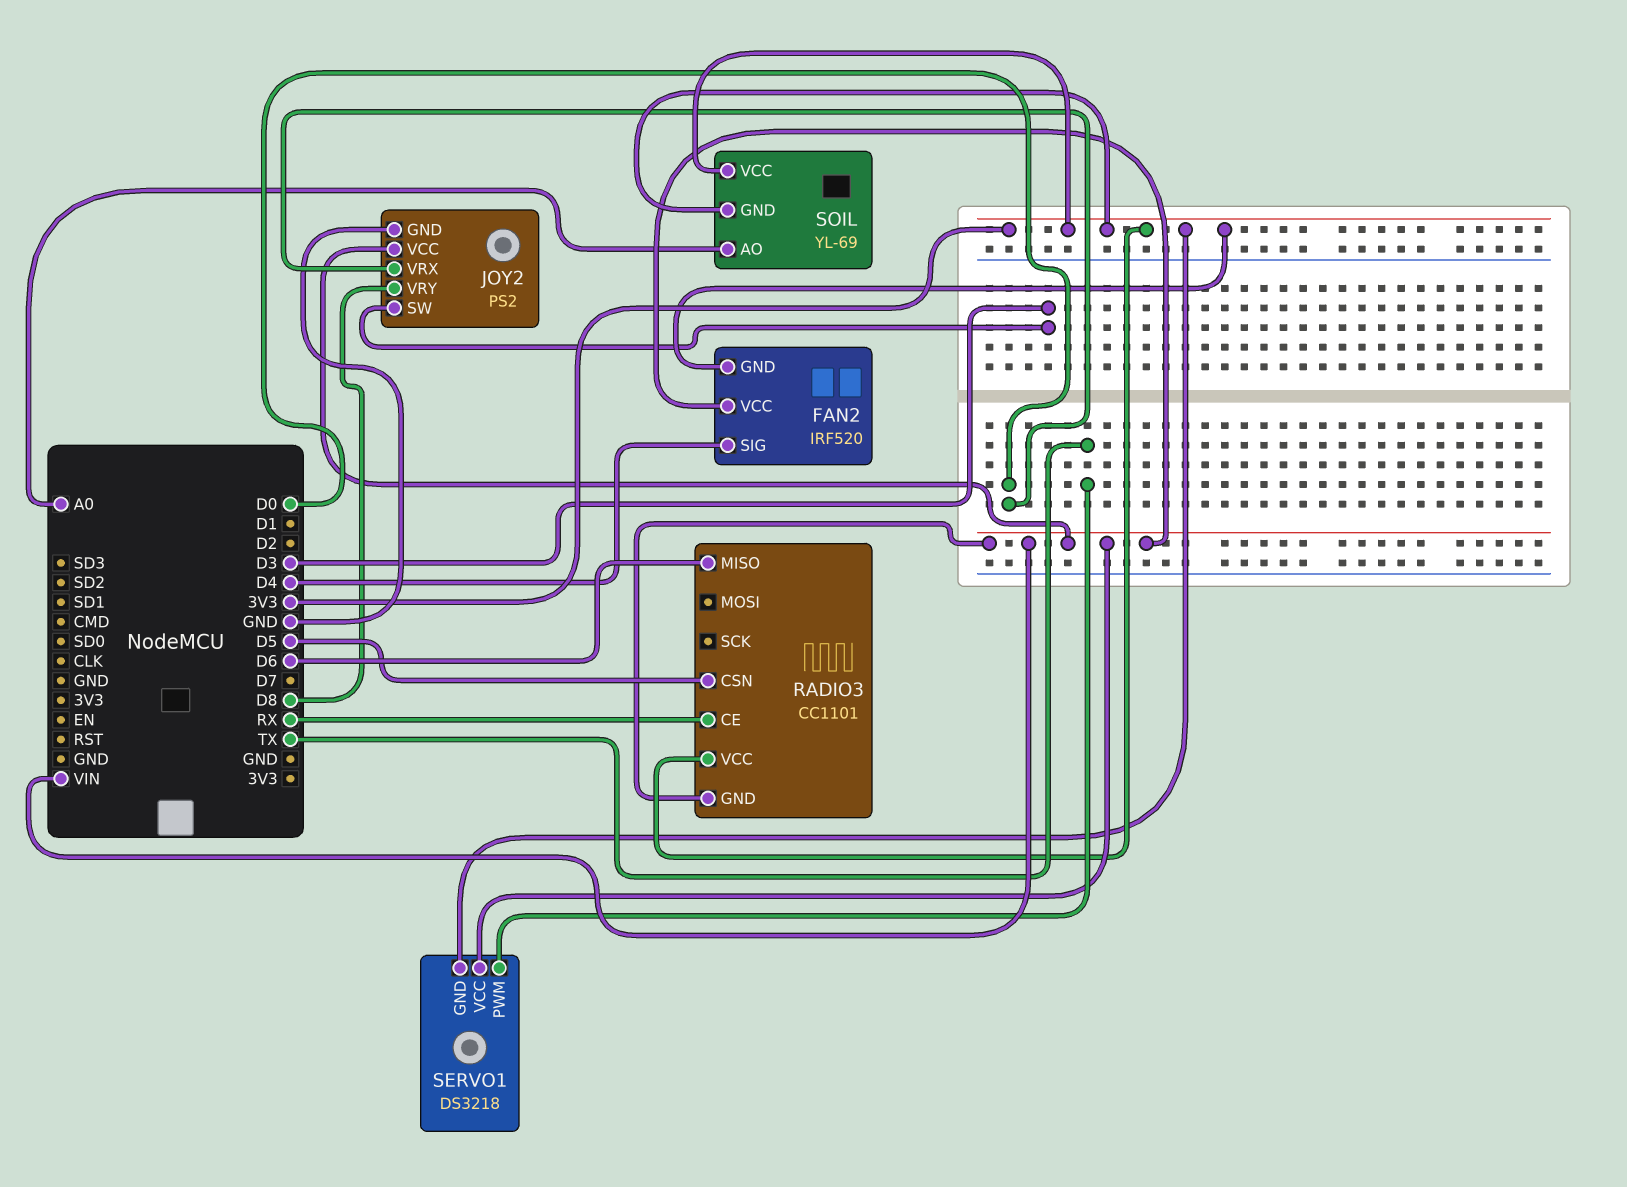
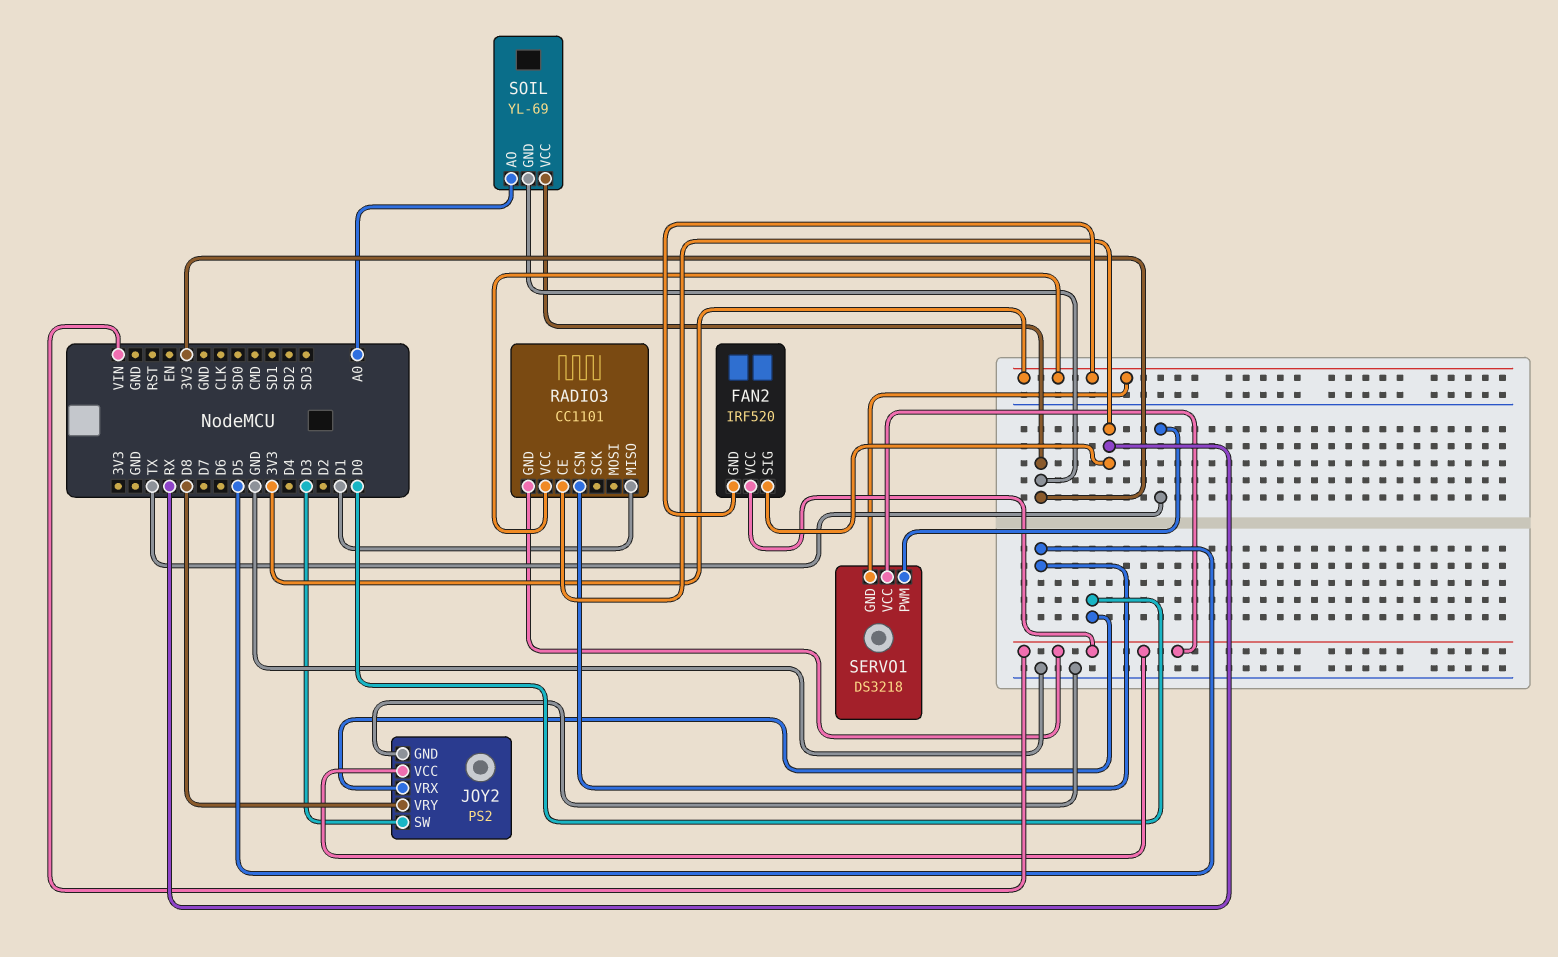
FAN2 pin SIG: D4 -> RX
RADIO3 pin MISO: D6 -> D1

